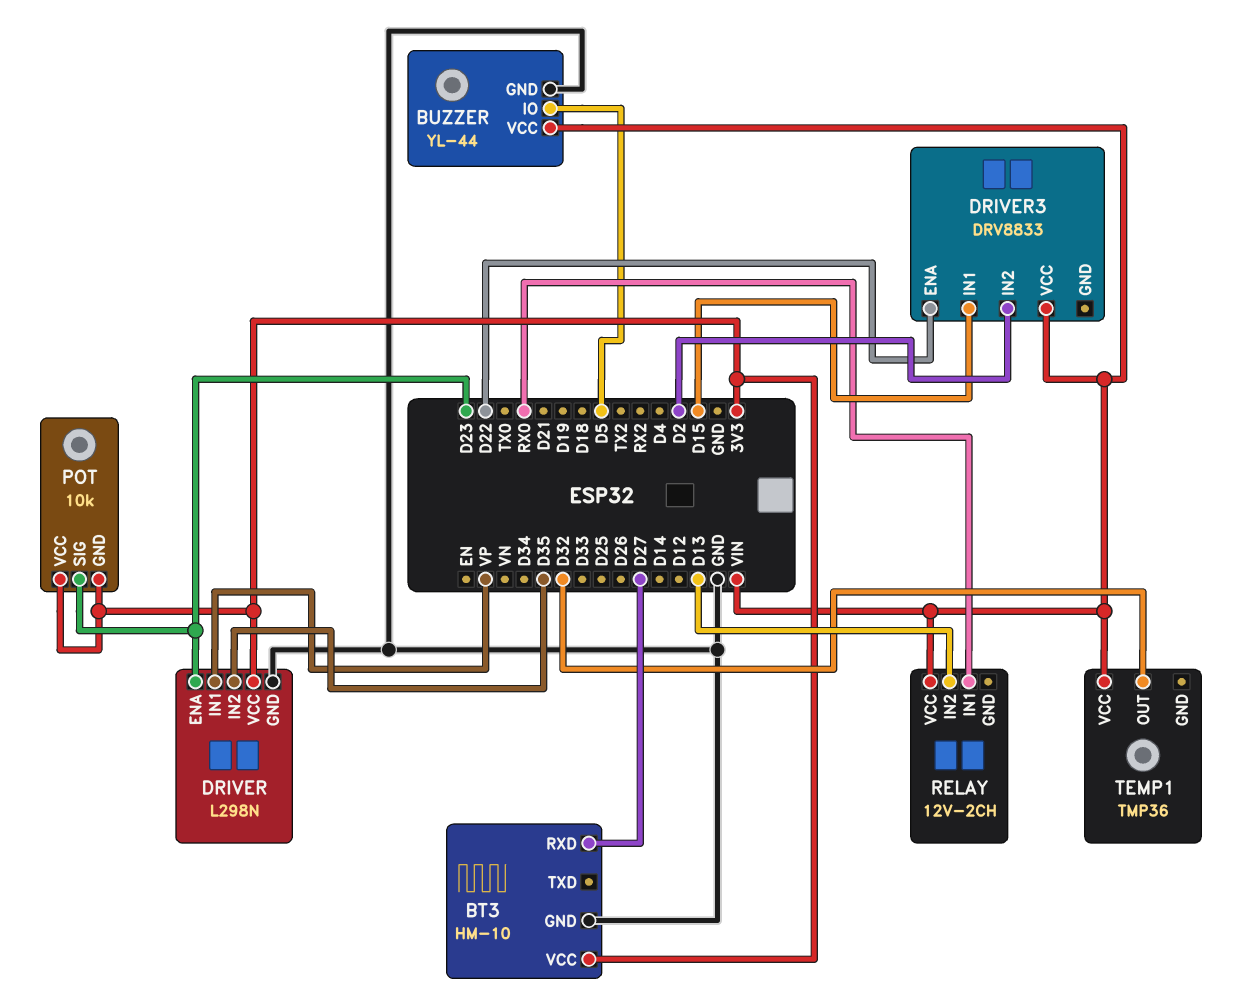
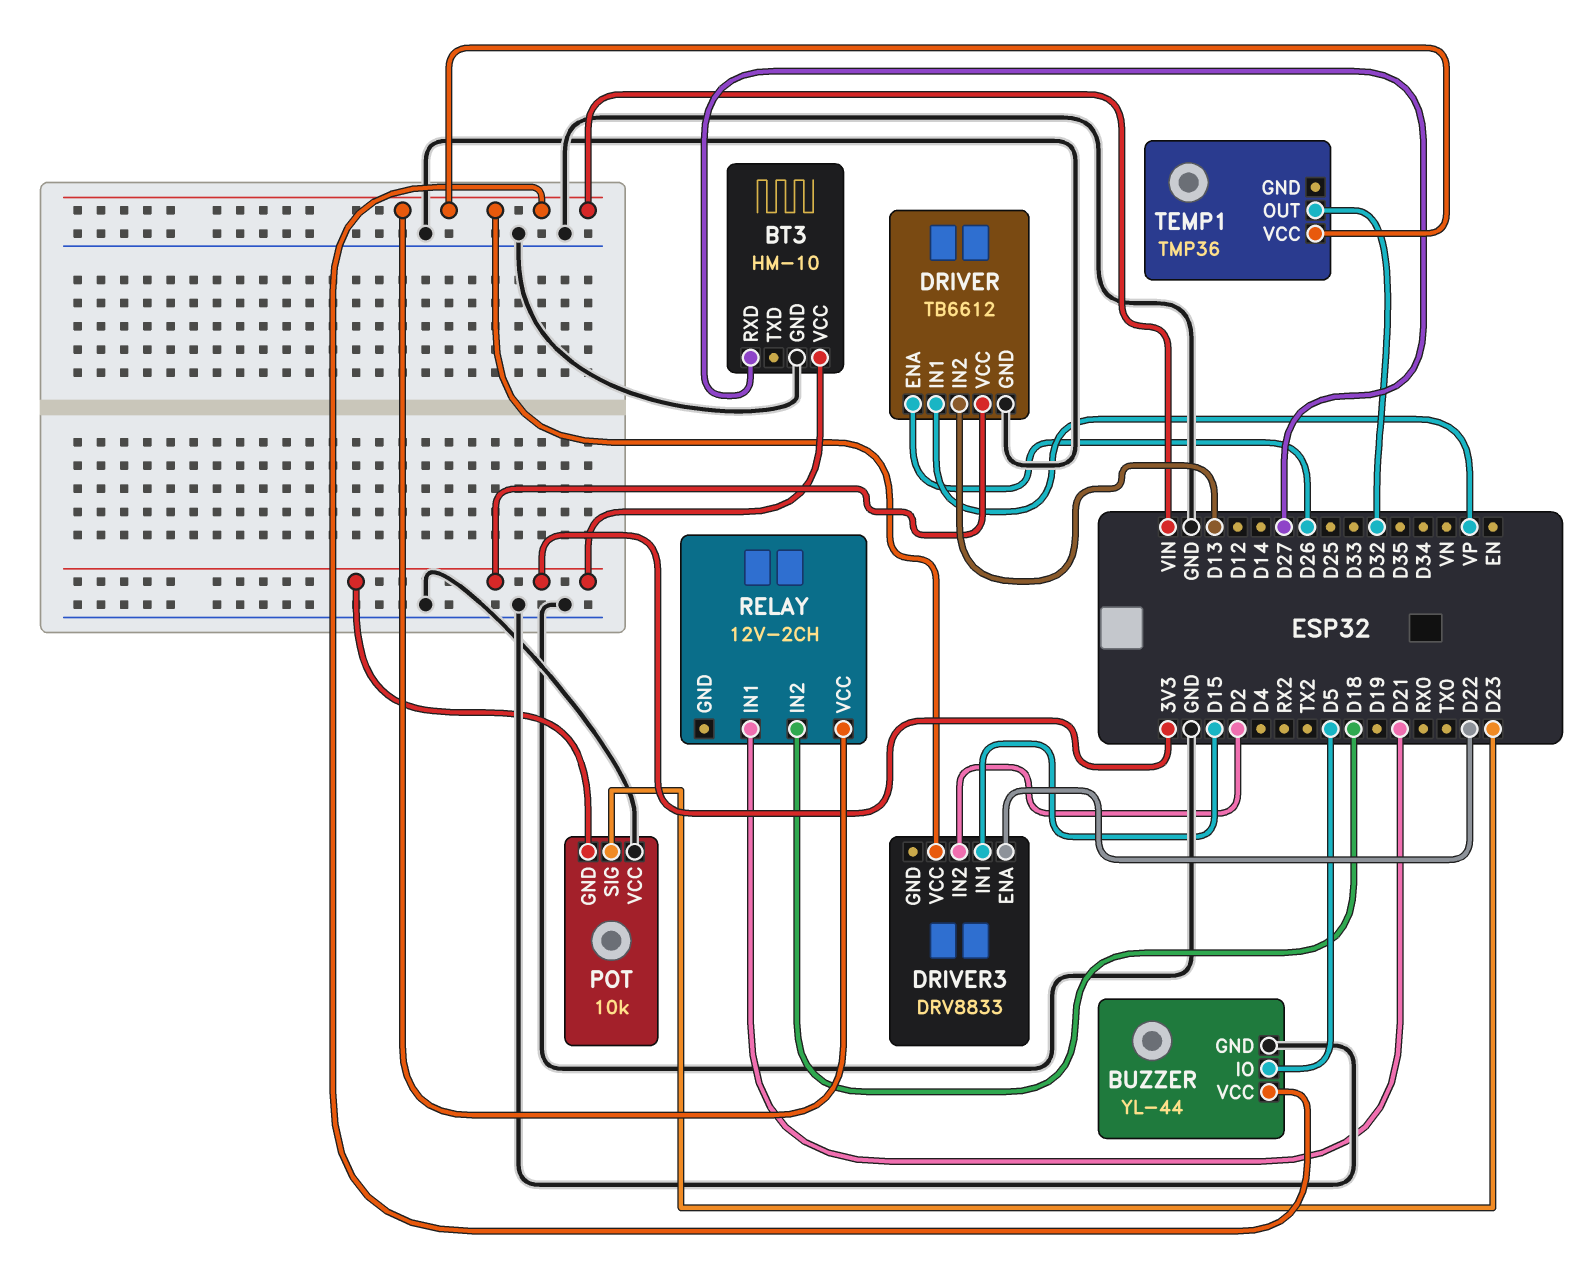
DRIVER: L298N -> TB6612
DRIVER pin ENA: D23 -> D26
DRIVER pin IN2: D35 -> D13
POT pin VCC: 3V3 -> GND
RELAY pin IN1: RX0 -> D21
RELAY pin IN2: D13 -> D18

